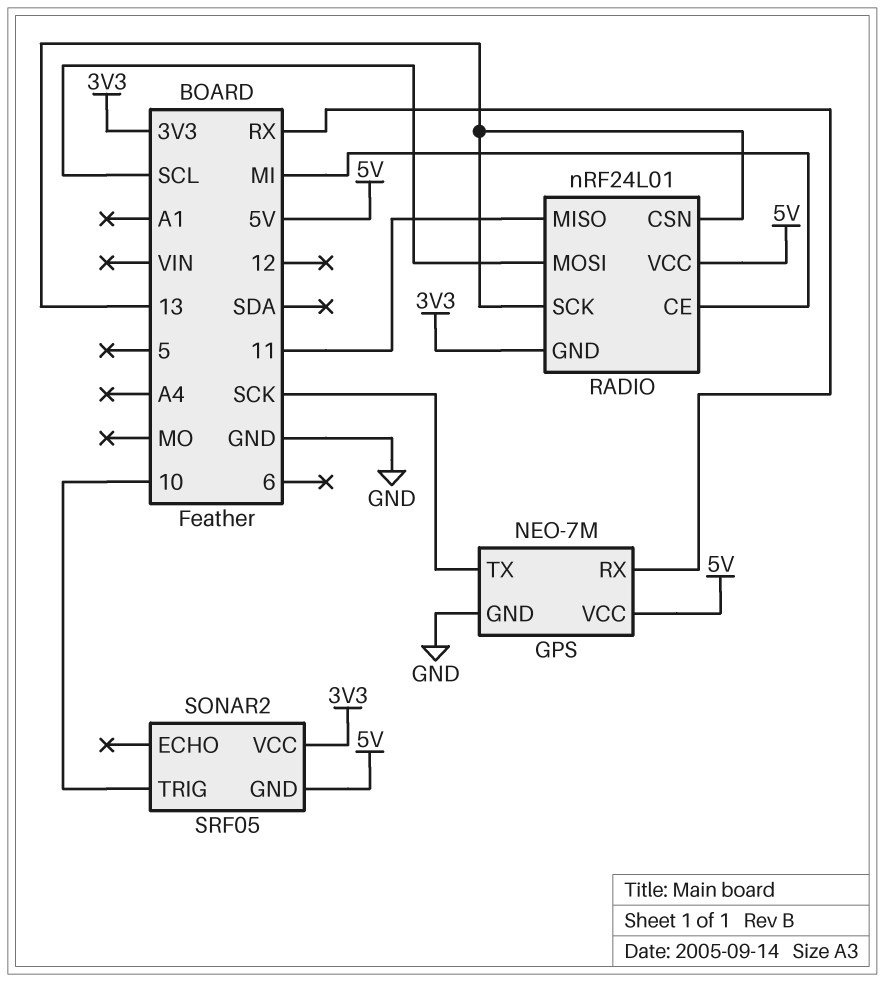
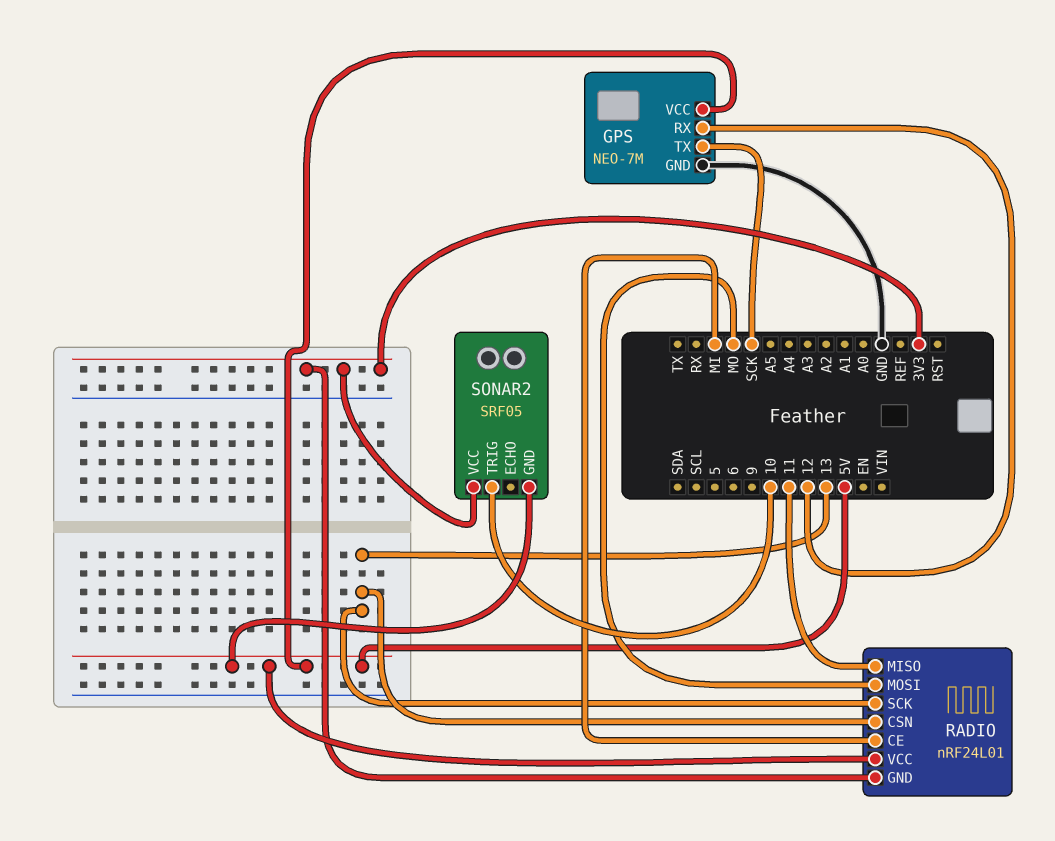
GPS pin RX: RX -> 12
RADIO pin MOSI: SCL -> MO

